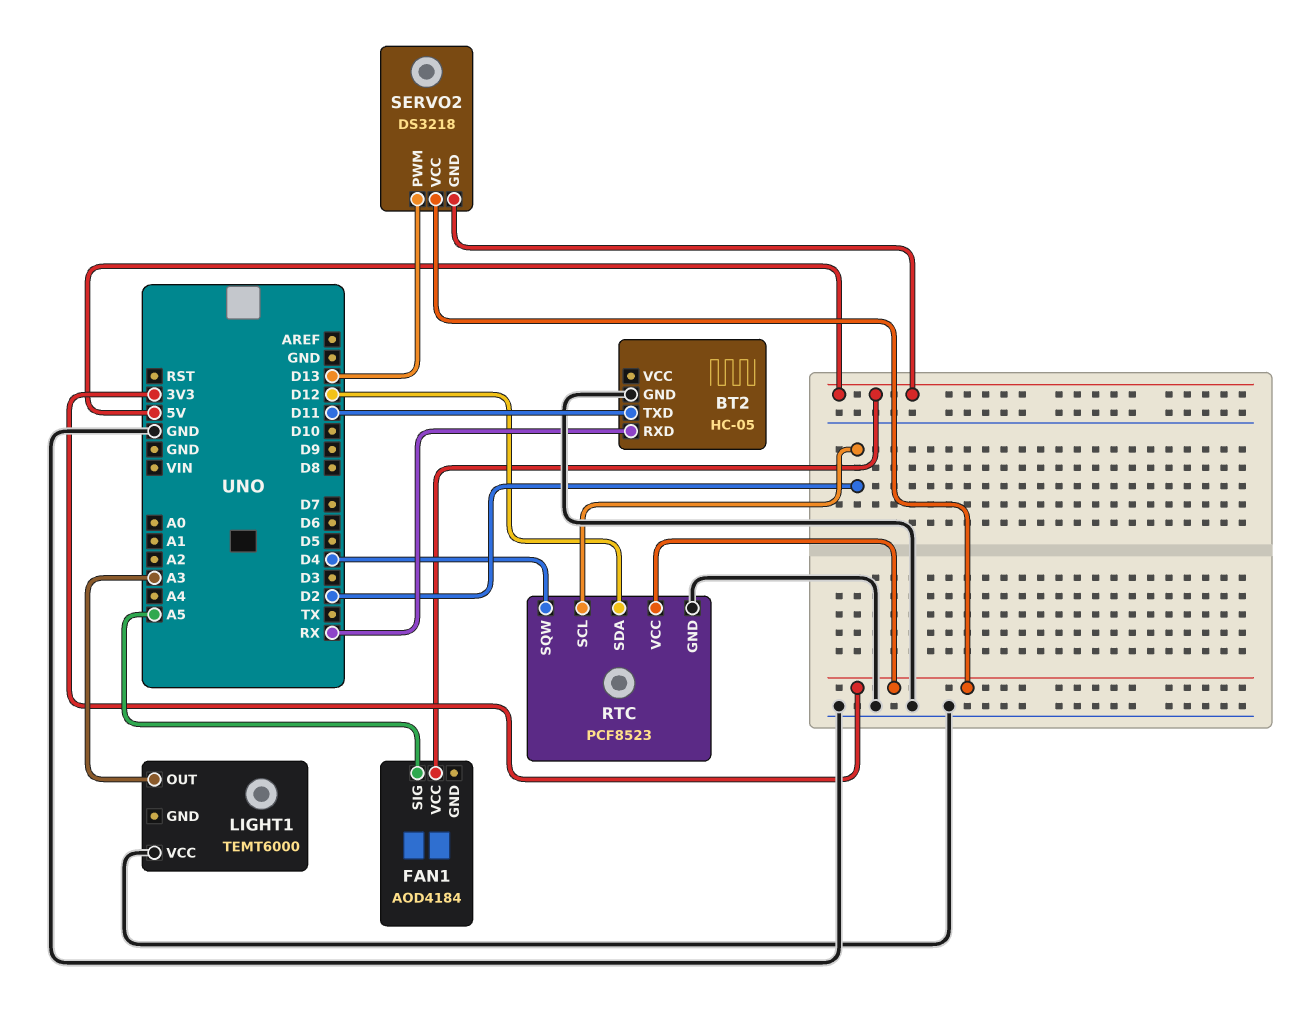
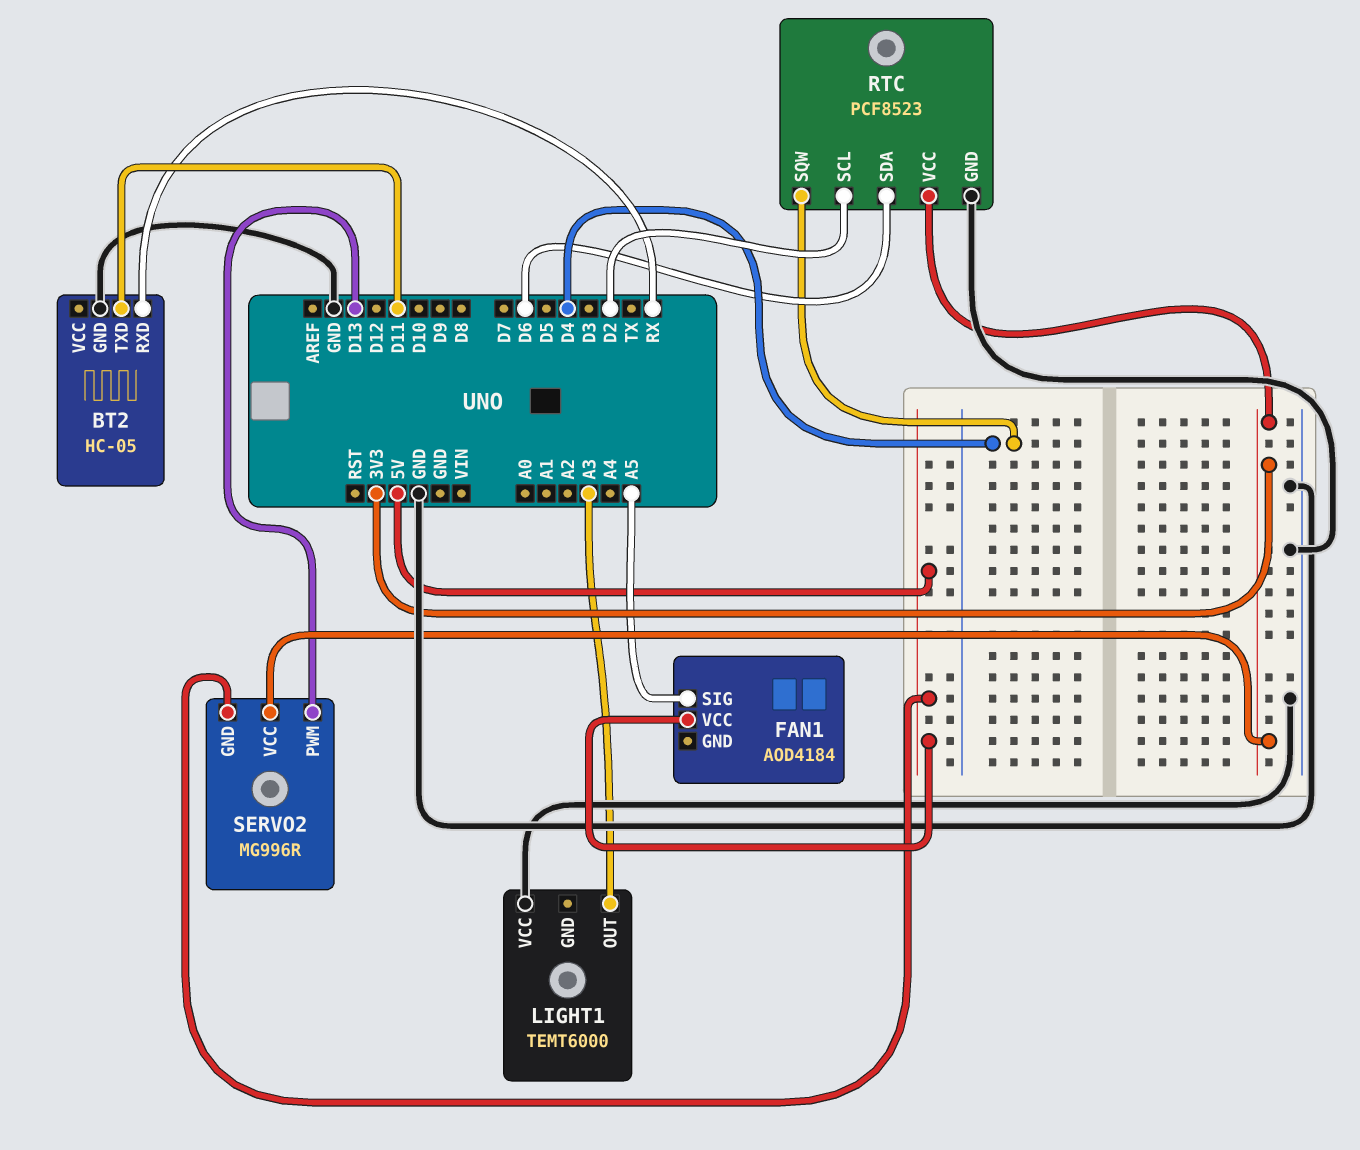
RTC pin SDA: D12 -> D6
SERVO2: DS3218 -> MG996R

